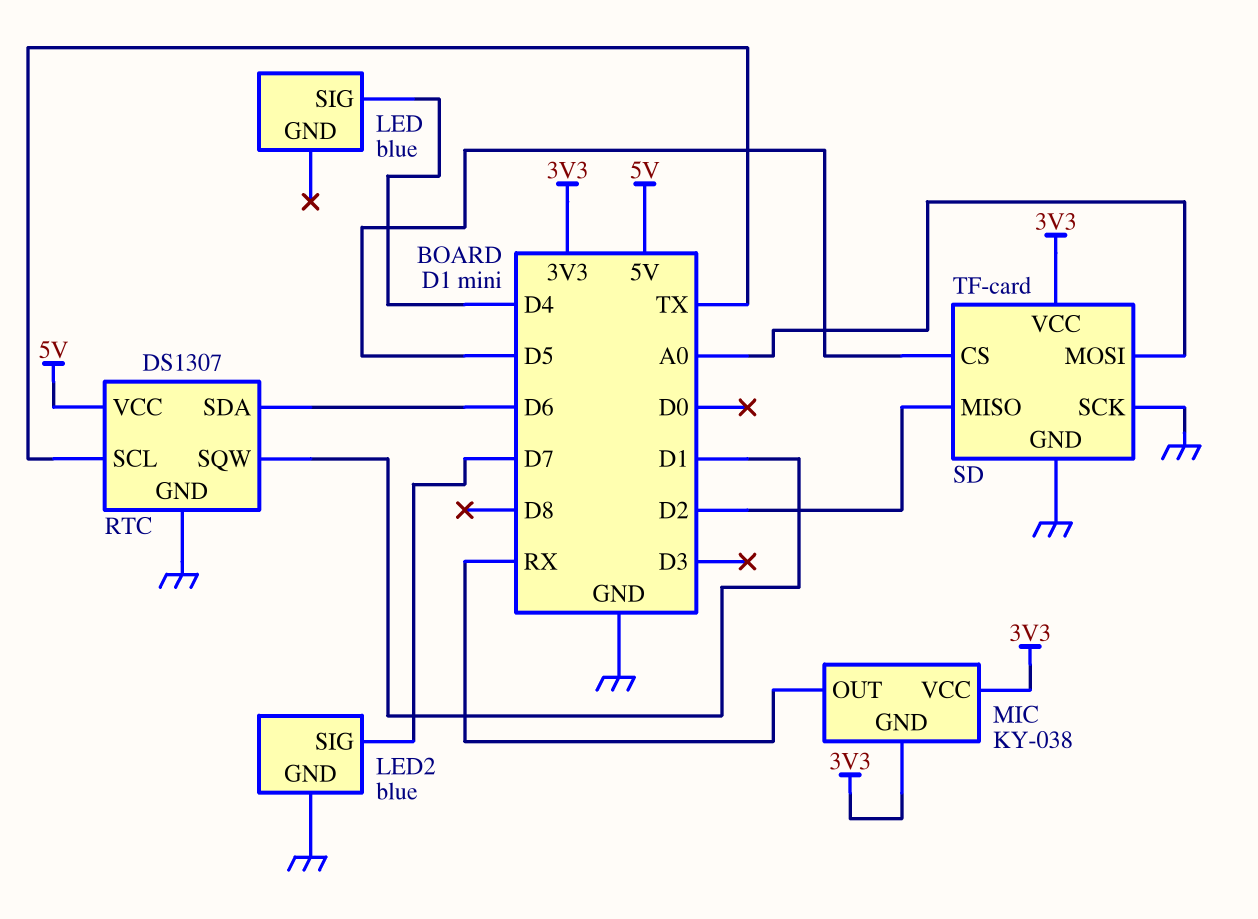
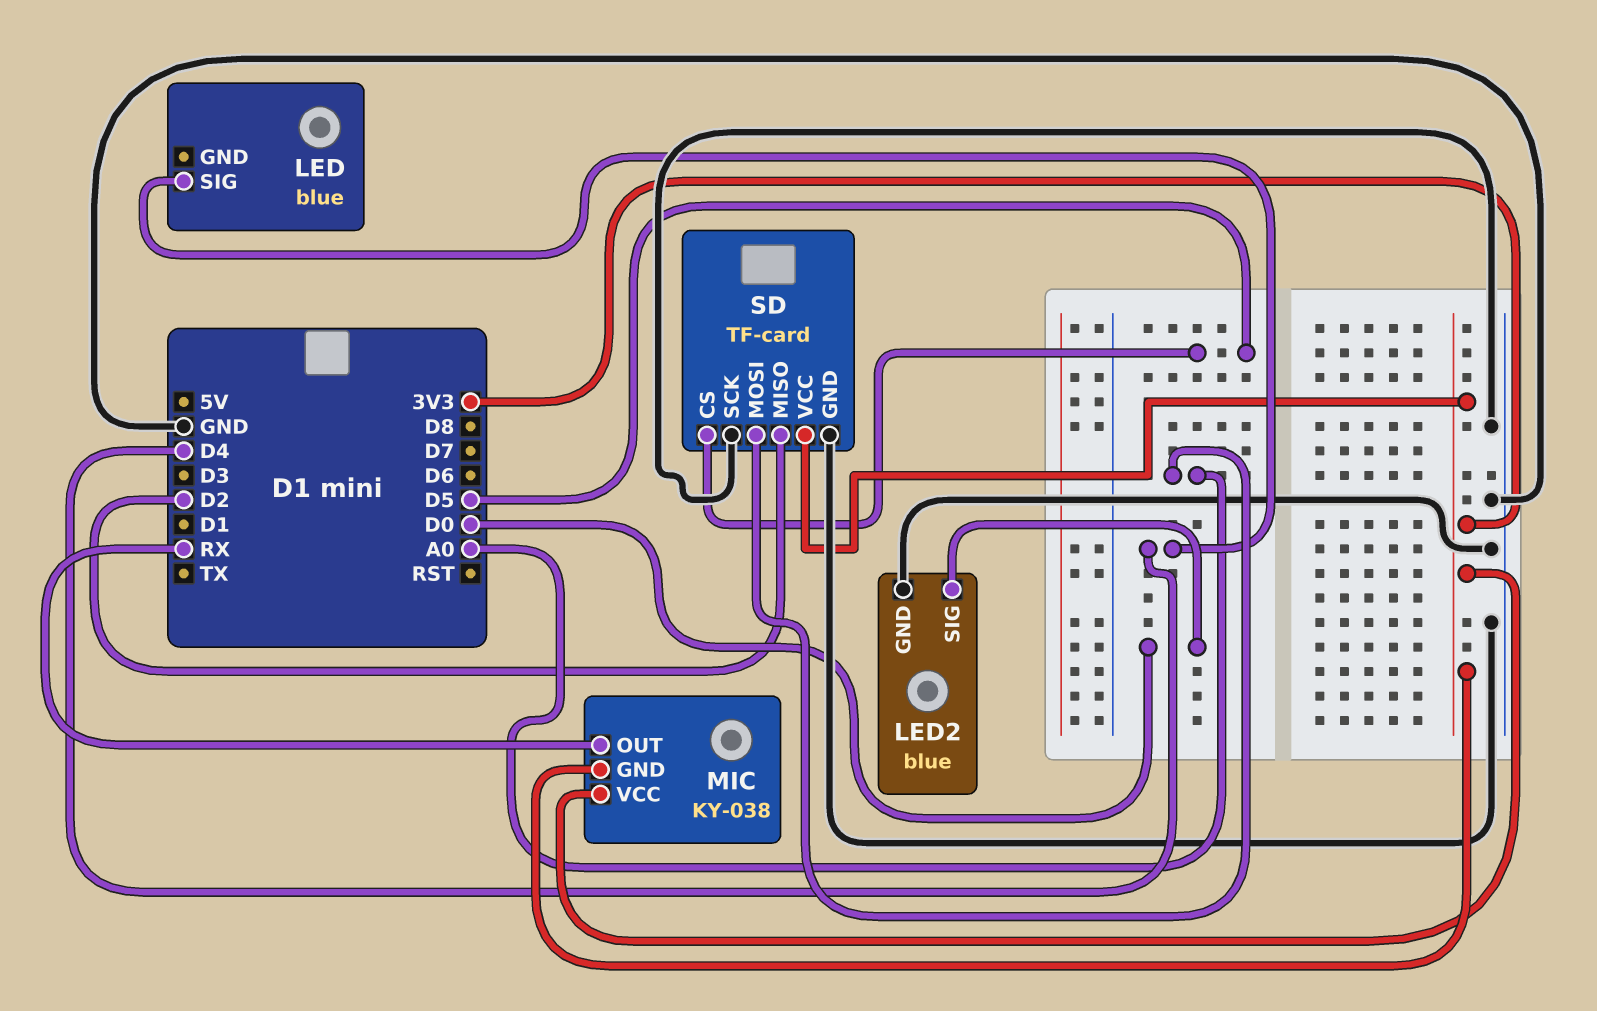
LED2 pin SIG: D7 -> D0
RTC: DS1307 -> none
RTC pin GND: GND -> none
RTC pin SCL: TX -> none
RTC pin SDA: D6 -> none
RTC pin SQW: D1 -> none
RTC pin VCC: 5V -> none

